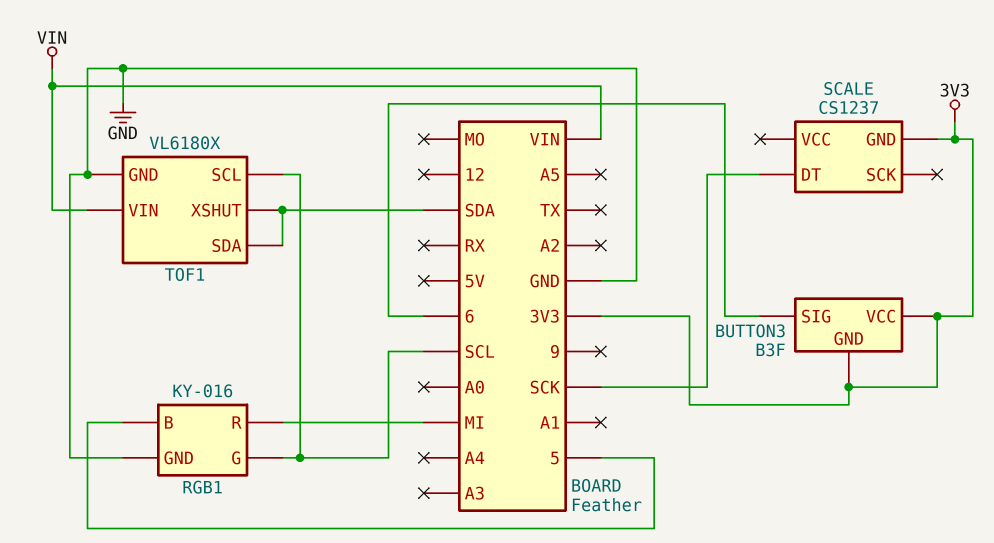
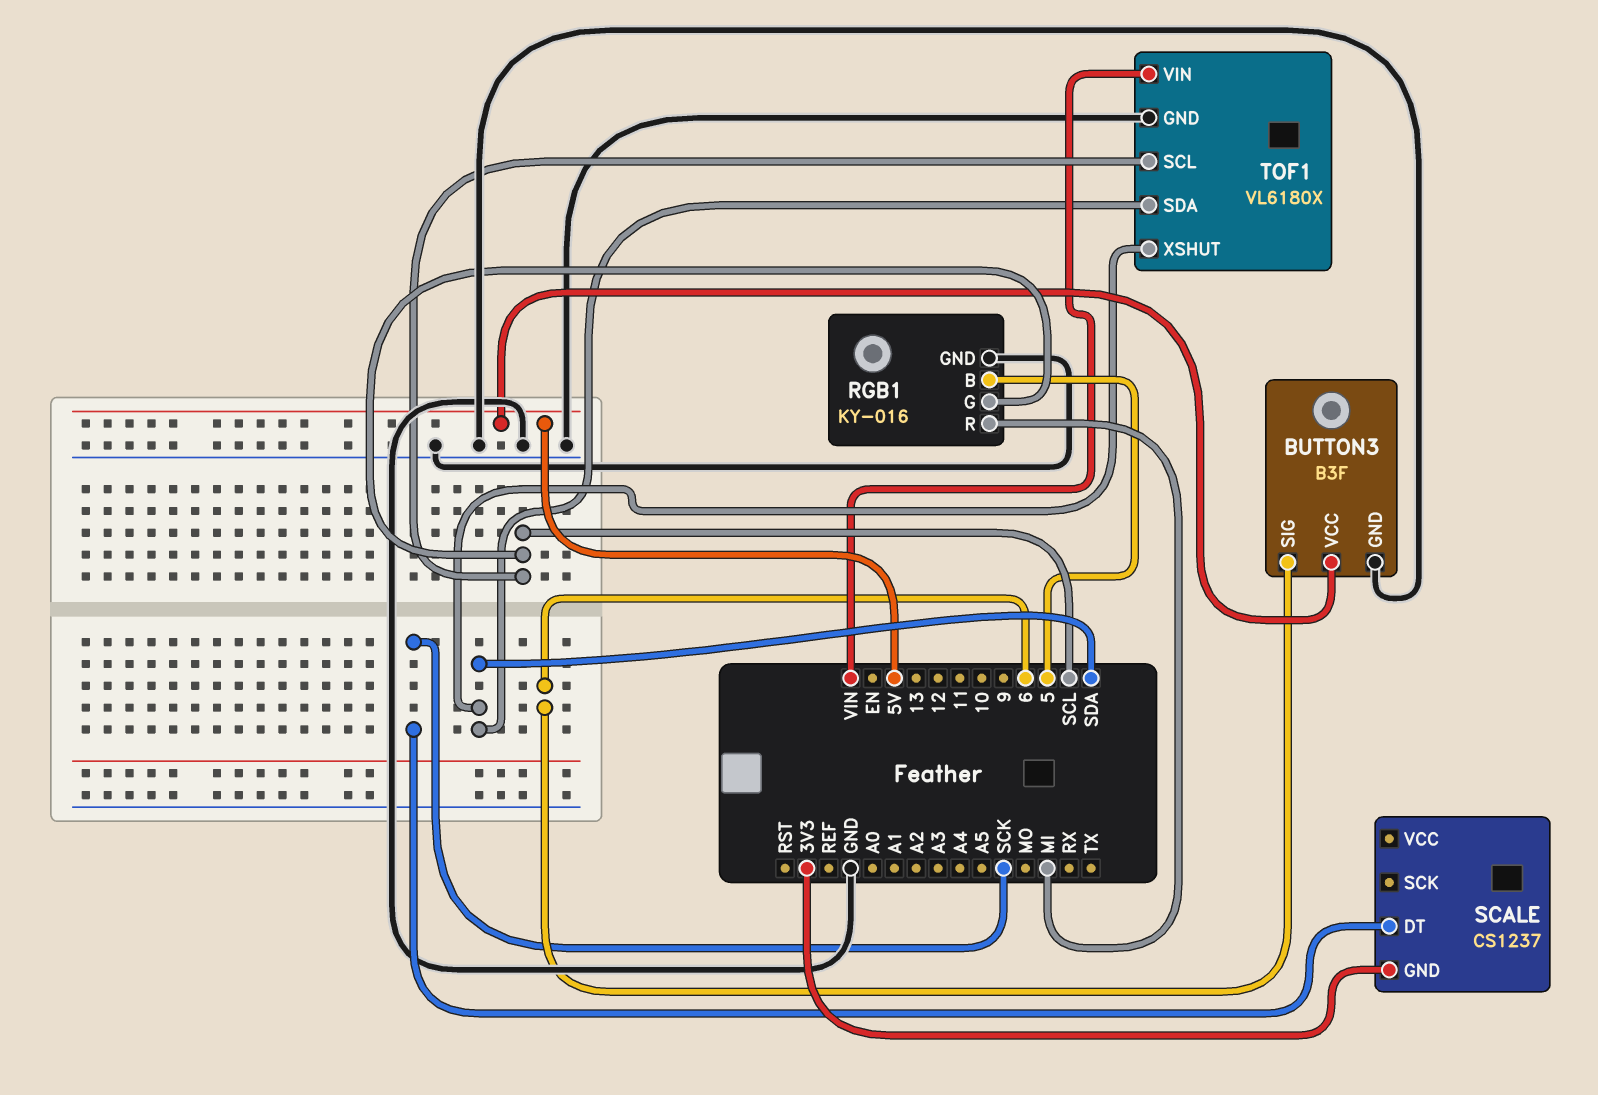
BUTTON3 pin GND: 3V3 -> GND
BUTTON3 pin VCC: 3V3 -> 5V

